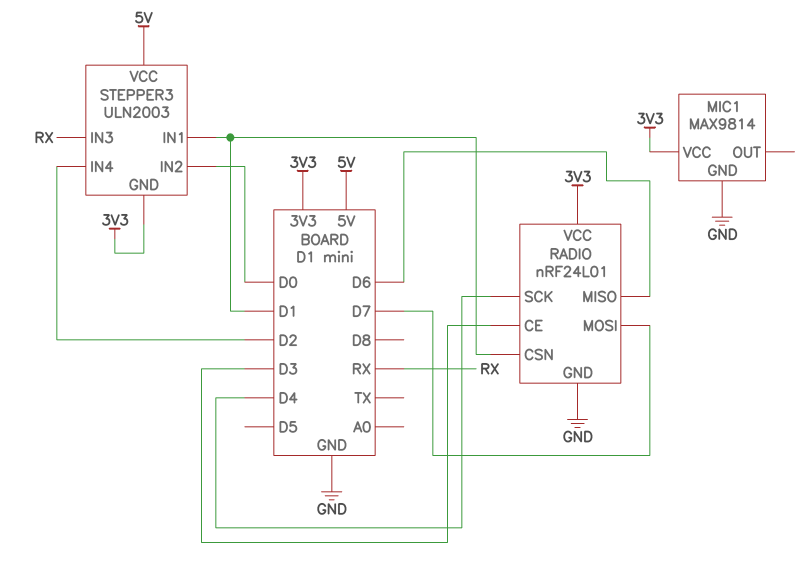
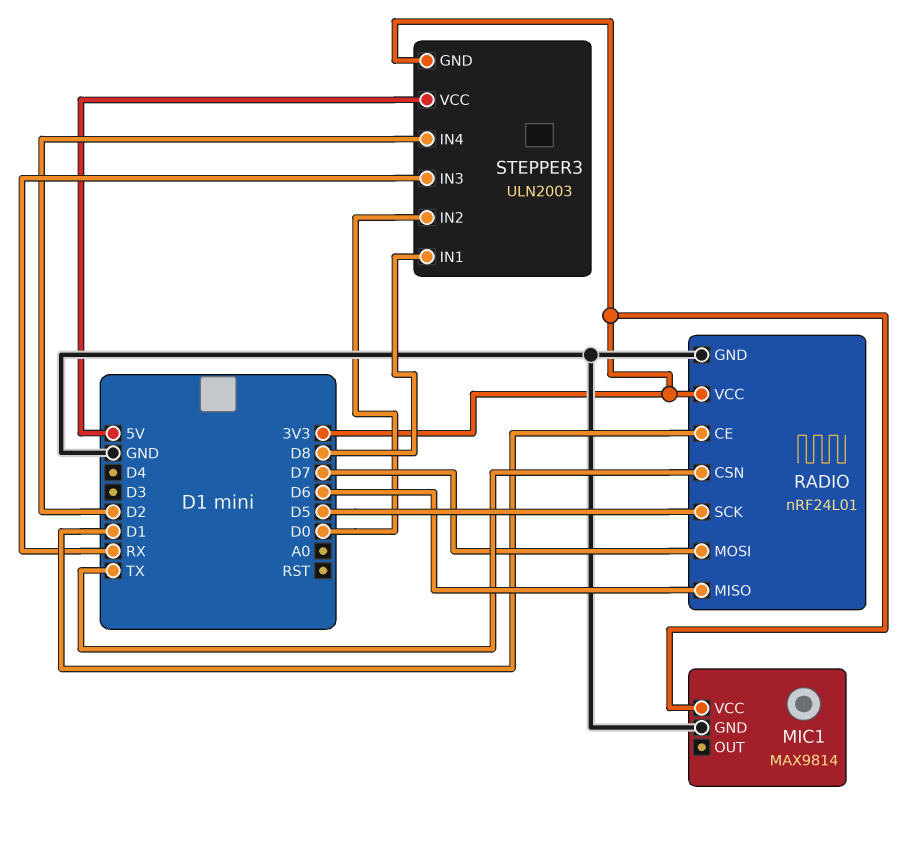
RADIO pin CE: D3 -> D1
RADIO pin CSN: D1 -> TX
RADIO pin SCK: D4 -> D5
STEPPER3 pin IN1: D1 -> D8

